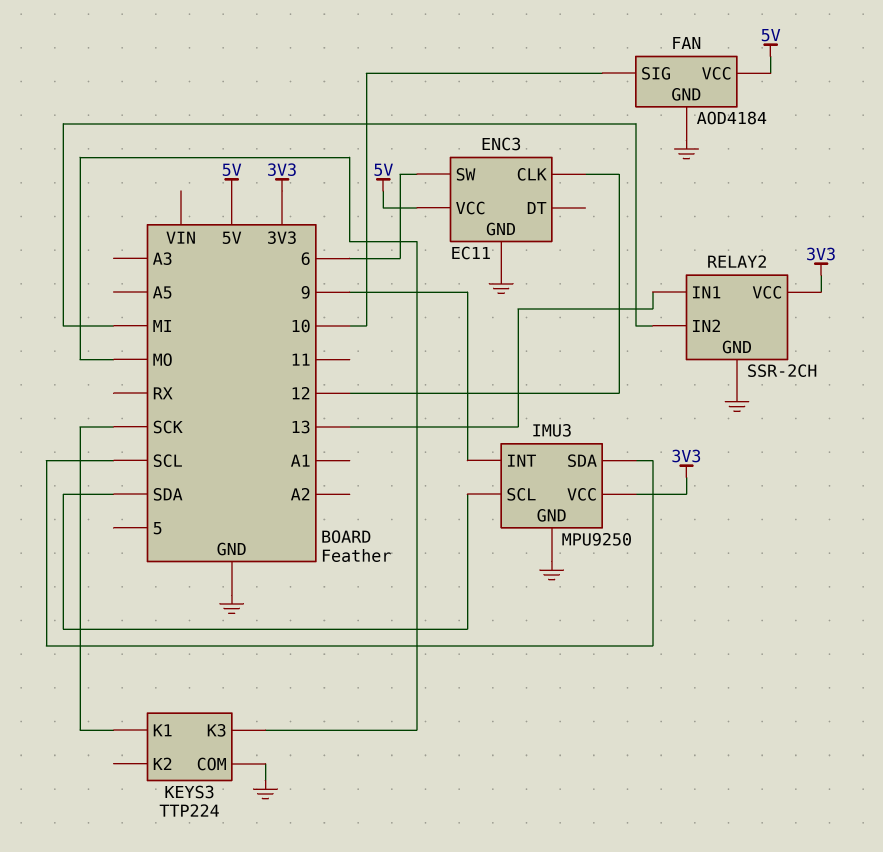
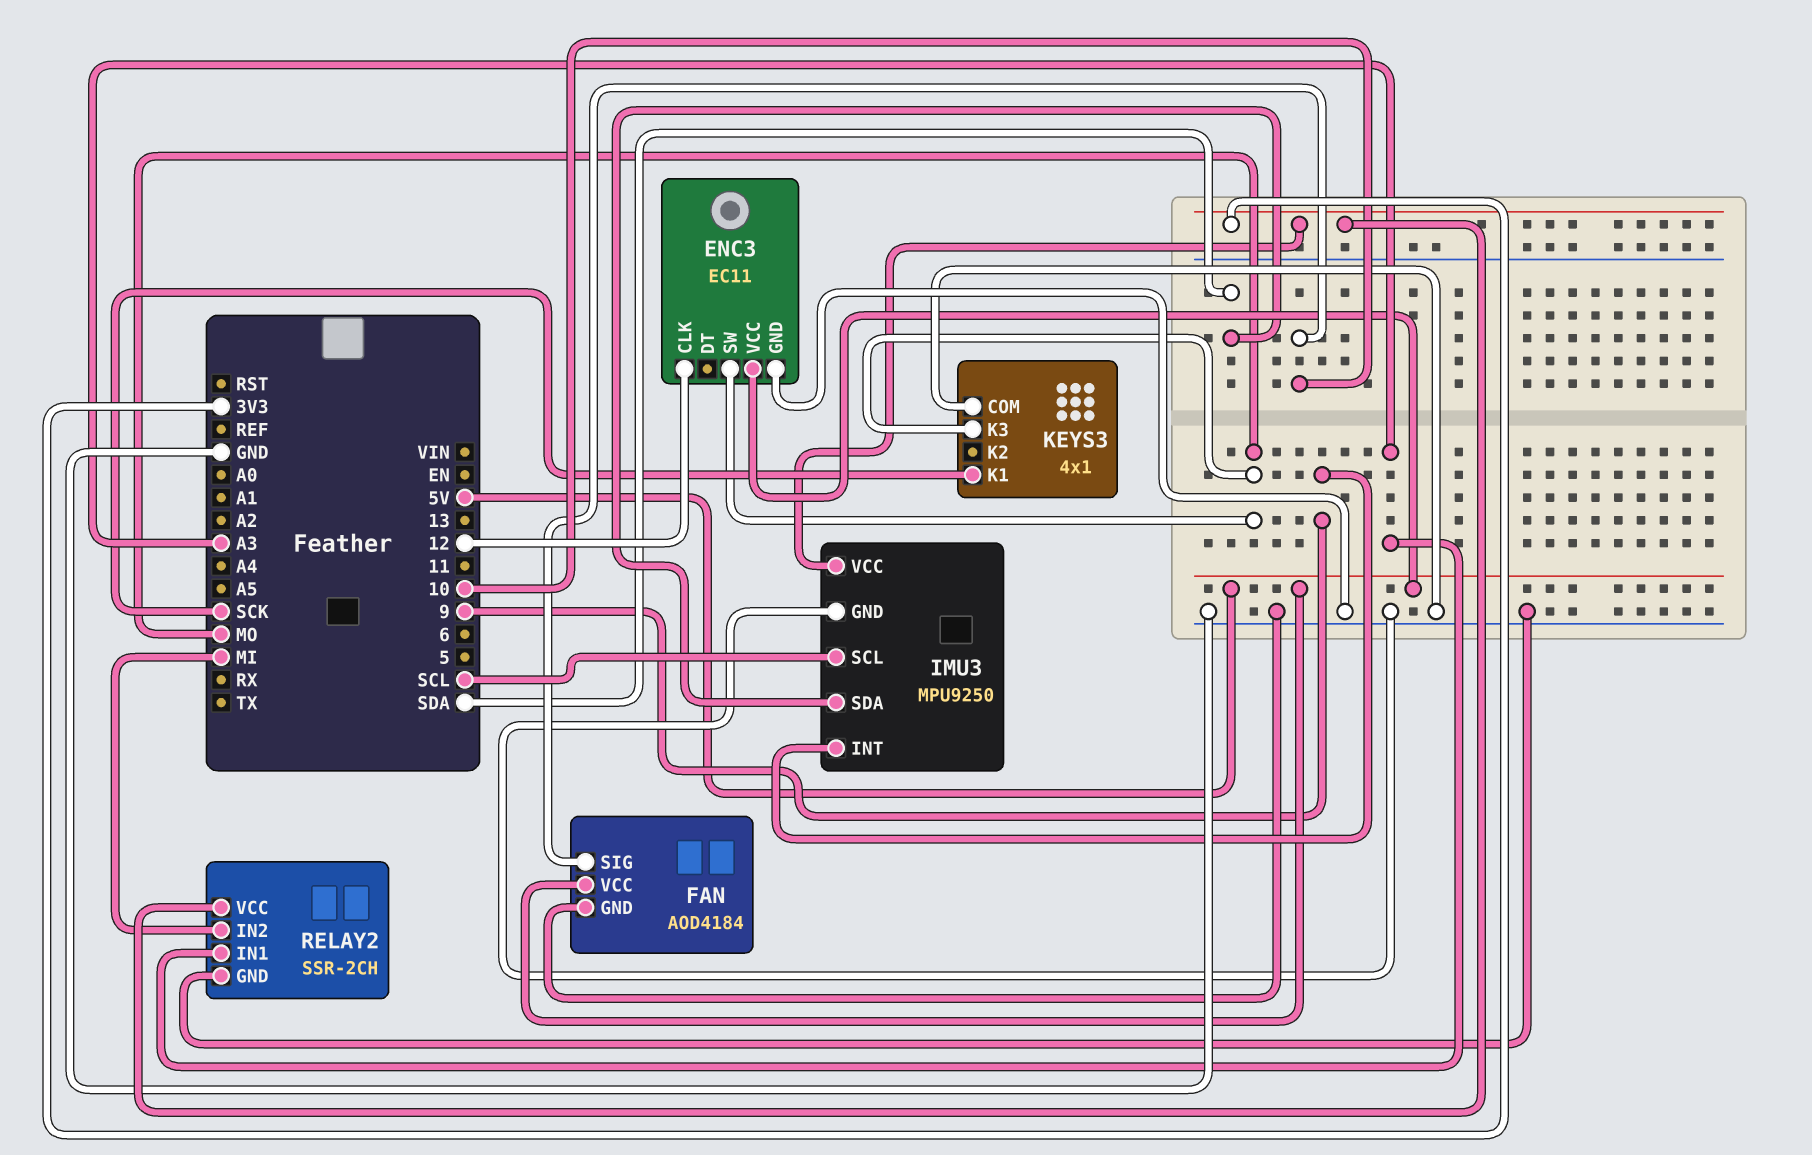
ENC3 pin SW: 6 -> MO
IMU3 pin SCL: SDA -> SCL
IMU3 pin SDA: SCL -> SDA
KEYS3: TTP224 -> 4x1
RELAY2 pin IN1: 13 -> A3

